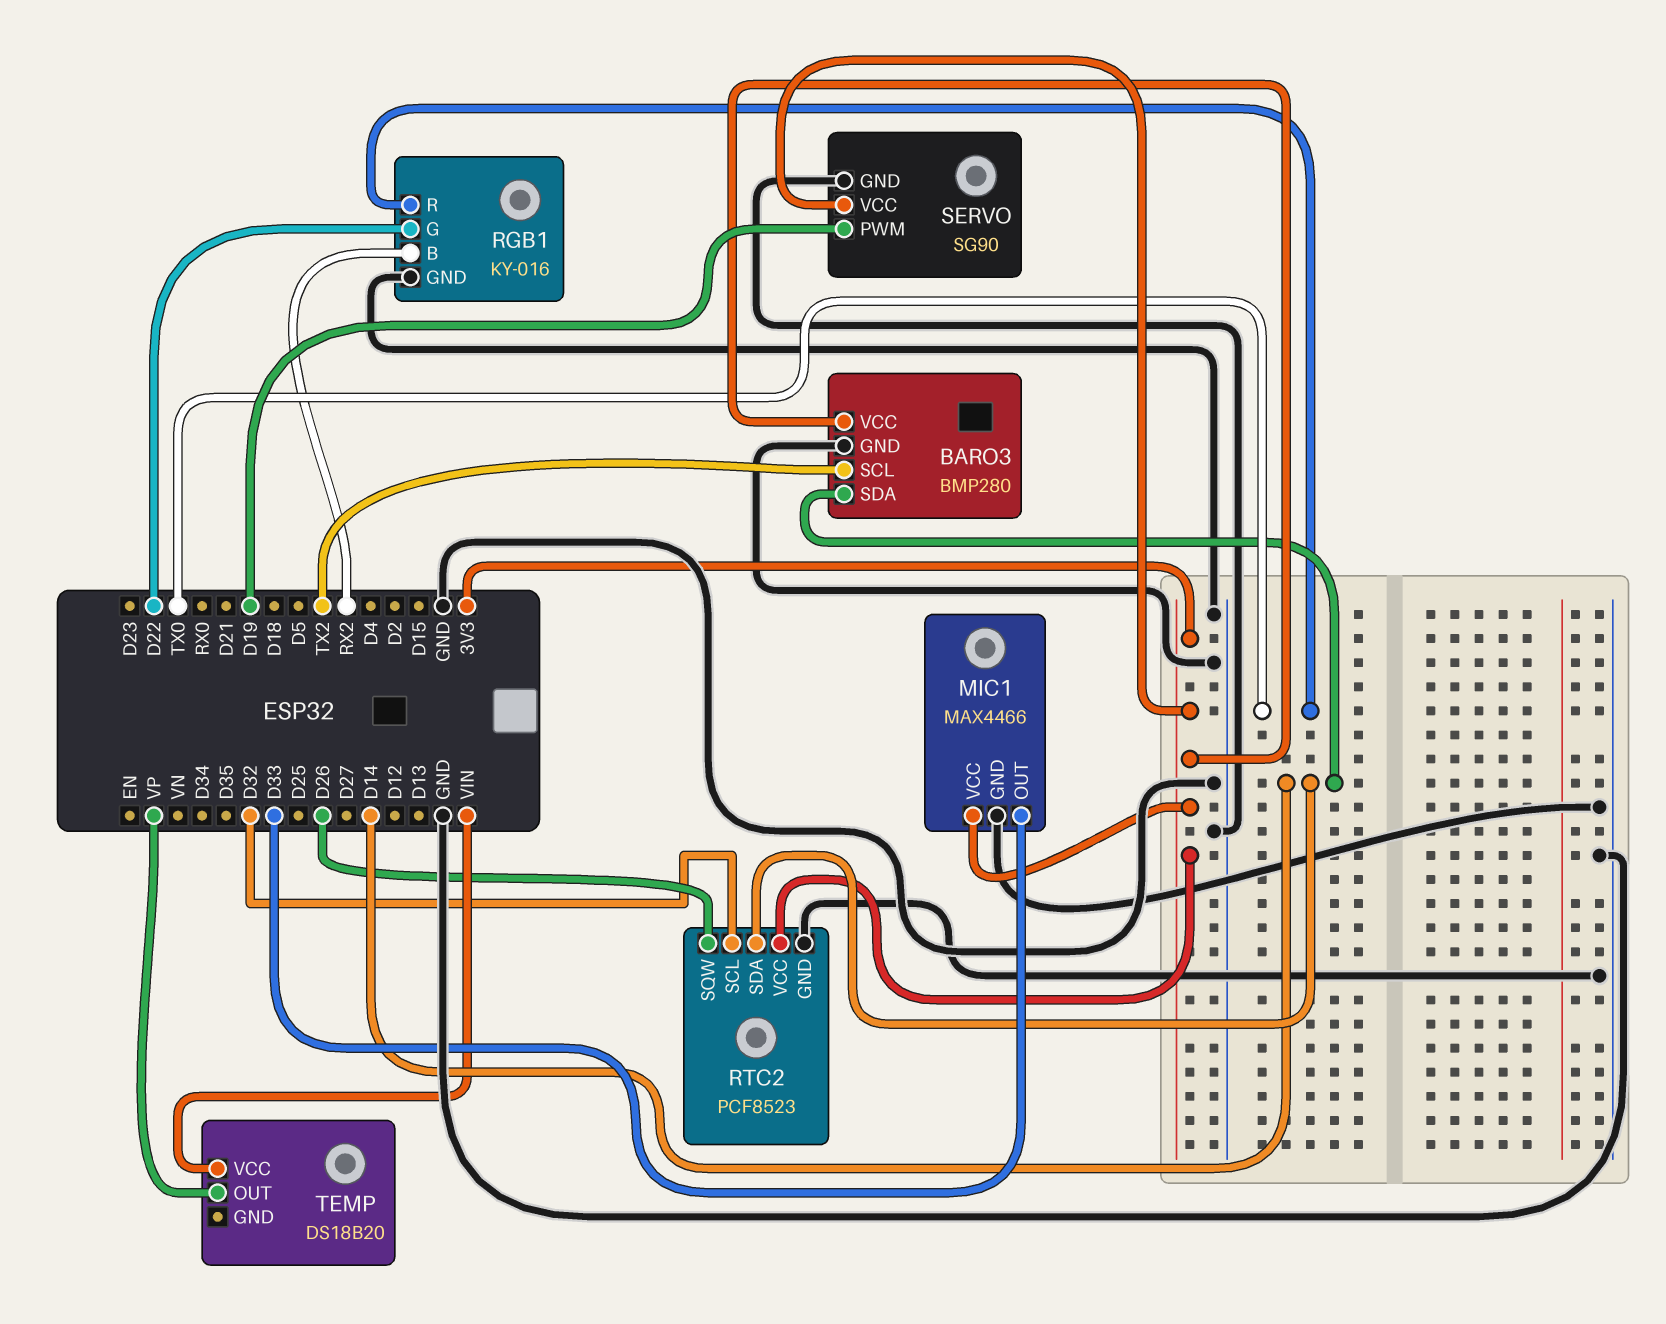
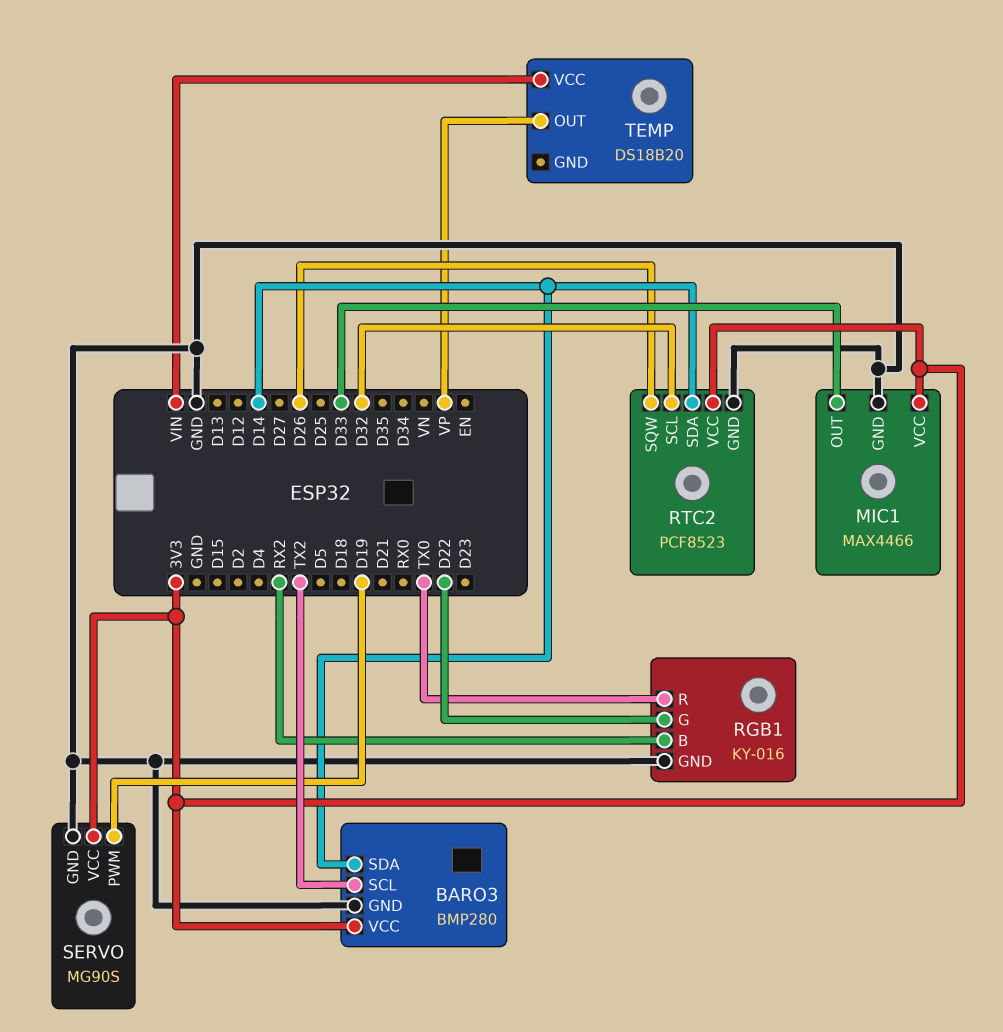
SERVO: SG90 -> MG90S

